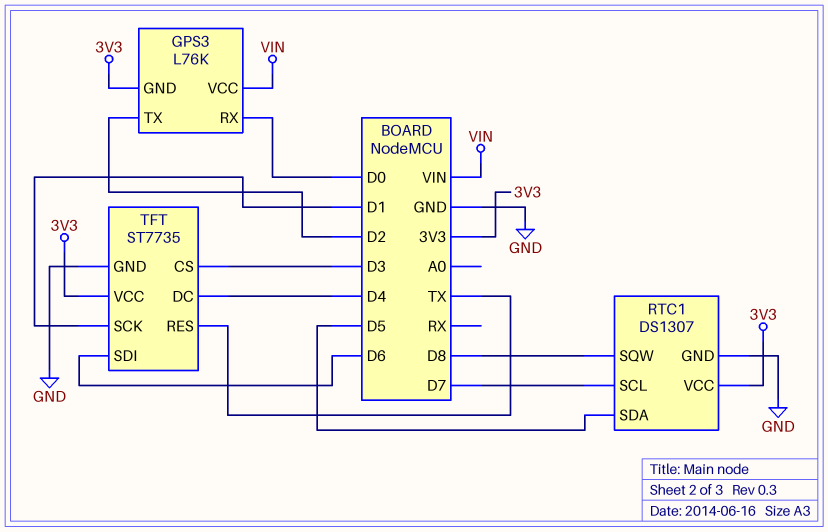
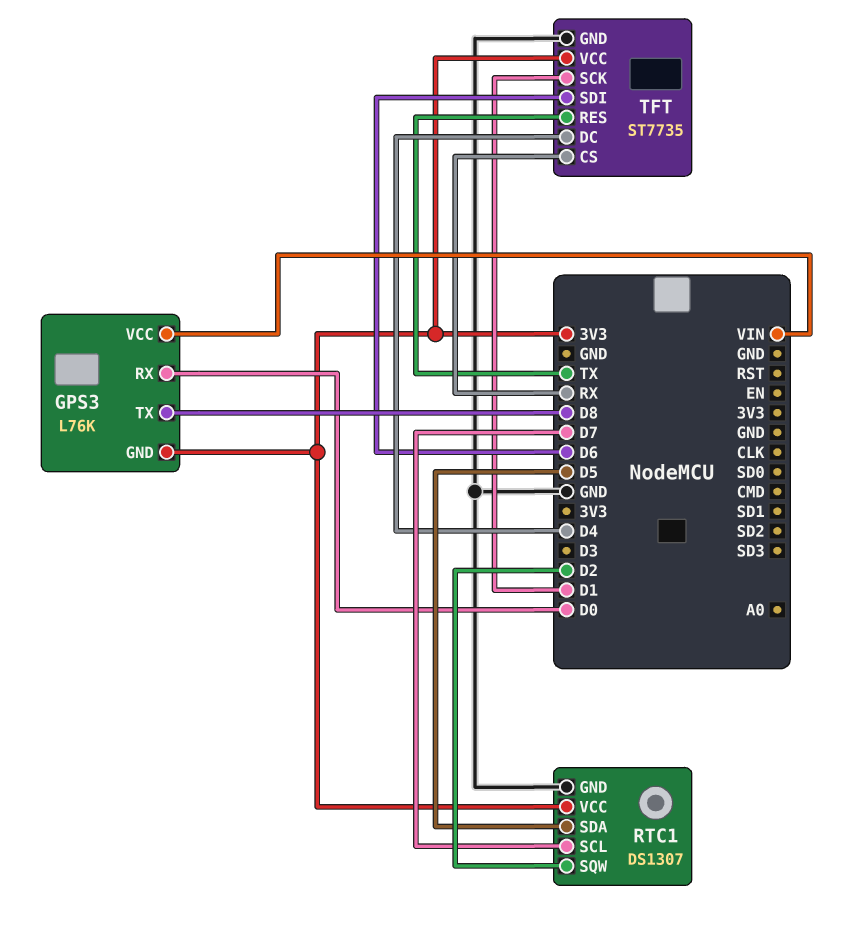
GPS3 pin TX: D2 -> D8
RTC1 pin SQW: D8 -> D2
TFT pin CS: D3 -> RX

